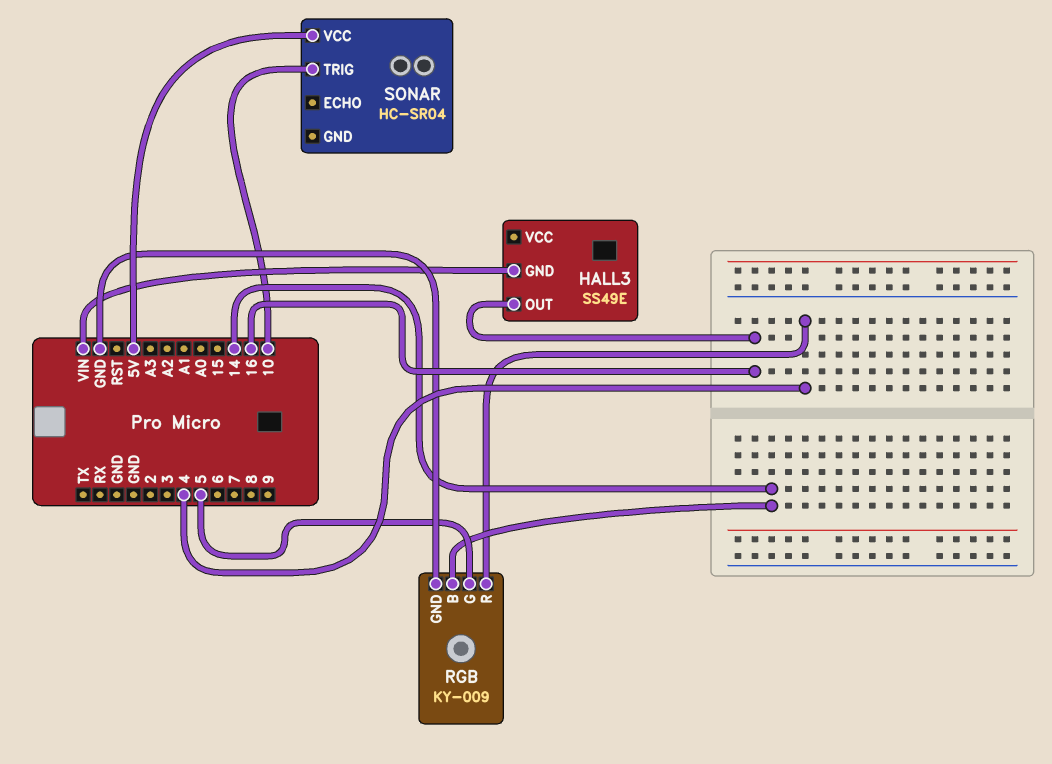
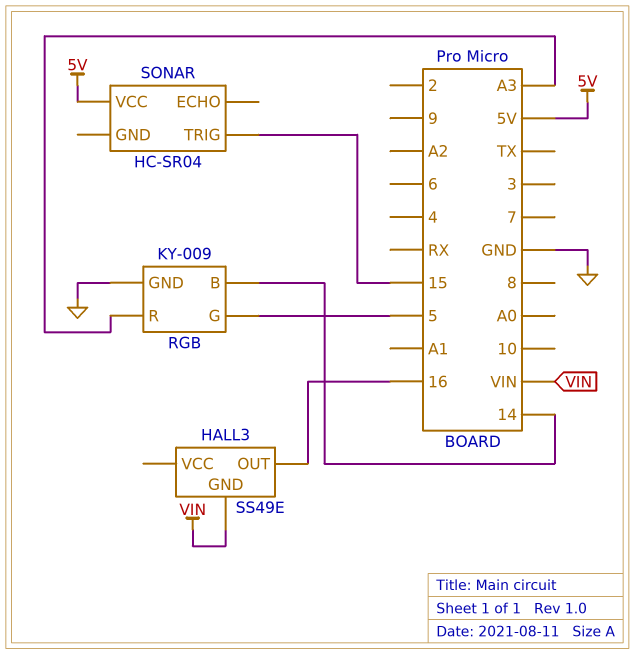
RGB pin R: 4 -> A3
SONAR pin TRIG: 10 -> 15

